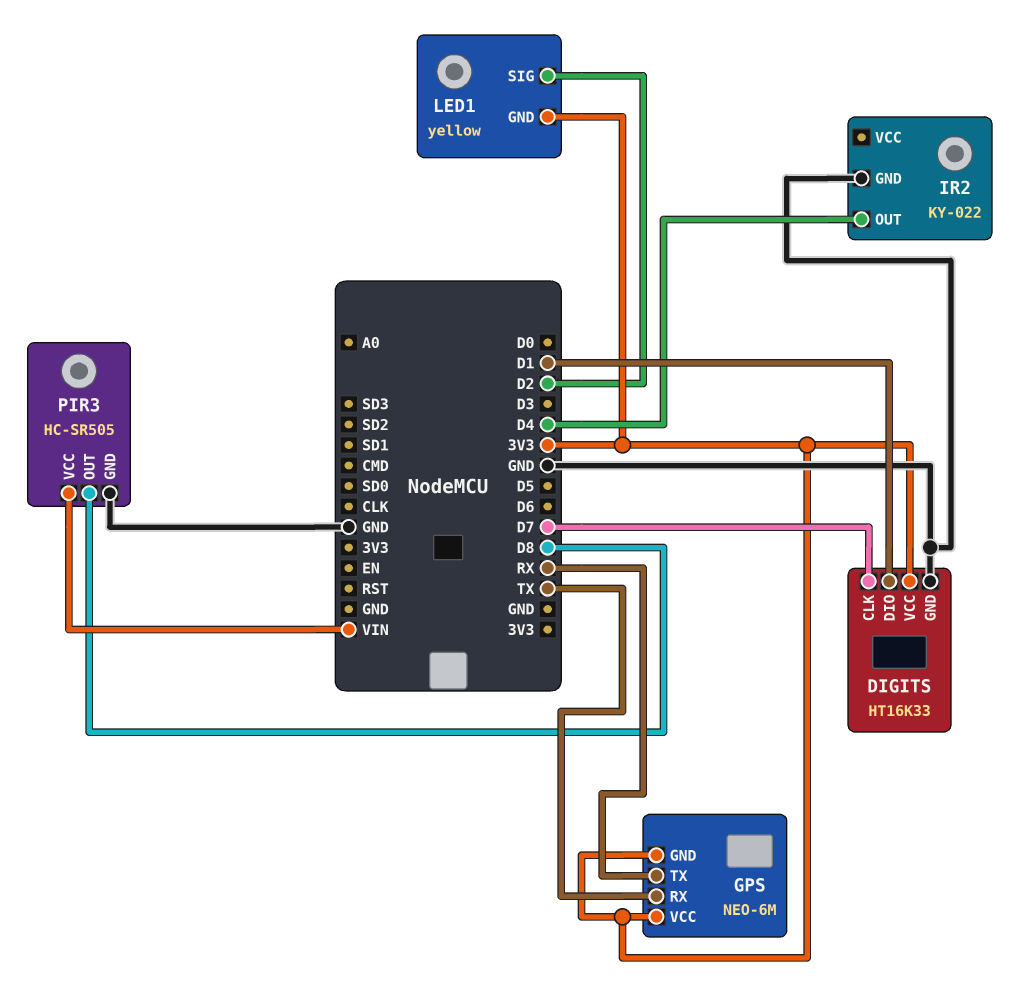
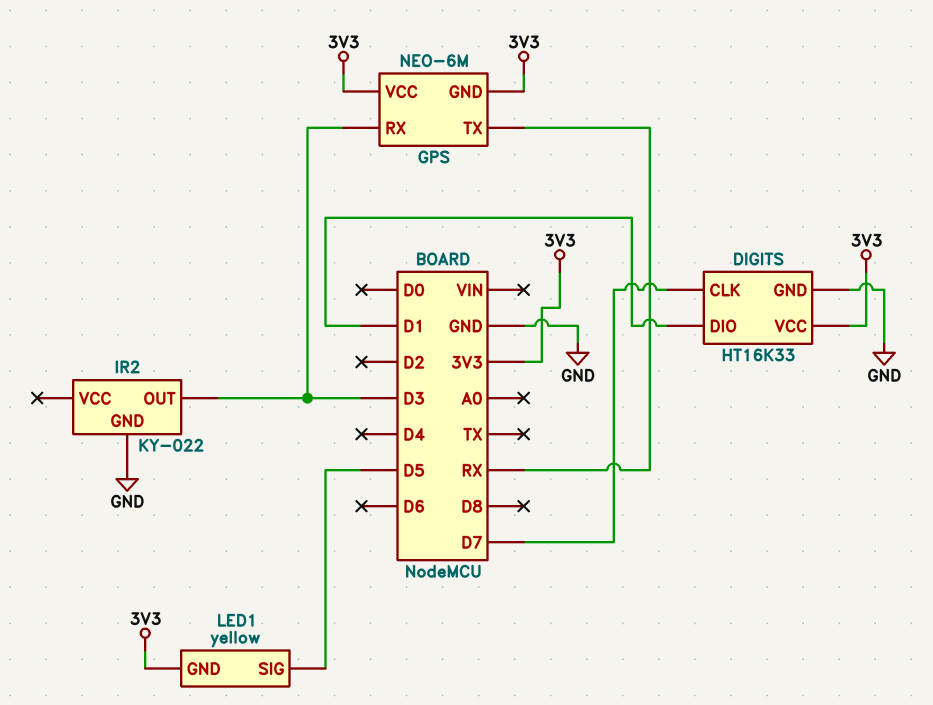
GPS pin RX: TX -> D3
IR2 pin OUT: D4 -> D3
LED1 pin SIG: D2 -> D5
PIR3: HC-SR505 -> none
PIR3 pin GND: GND -> none
PIR3 pin OUT: D8 -> none
PIR3 pin VCC: VIN -> none

